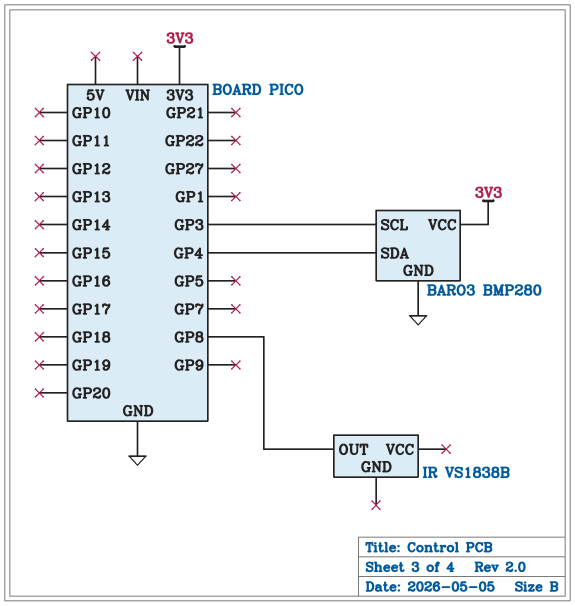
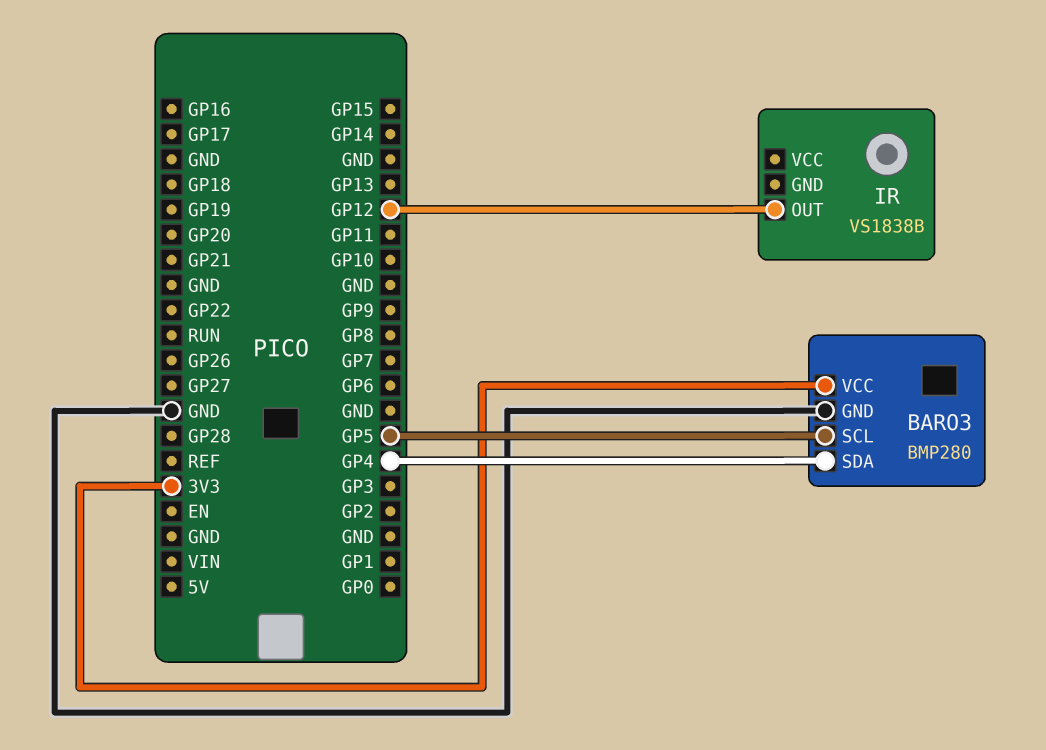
BARO3 pin SCL: GP3 -> GP5
IR pin OUT: GP8 -> GP12

